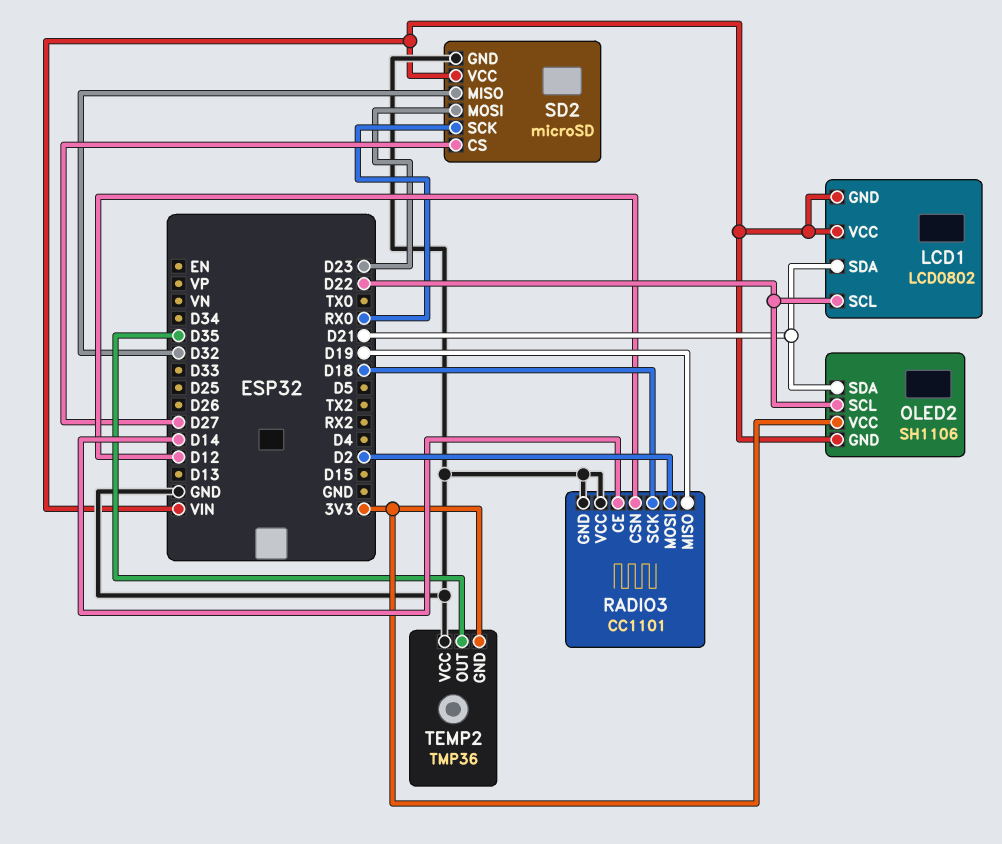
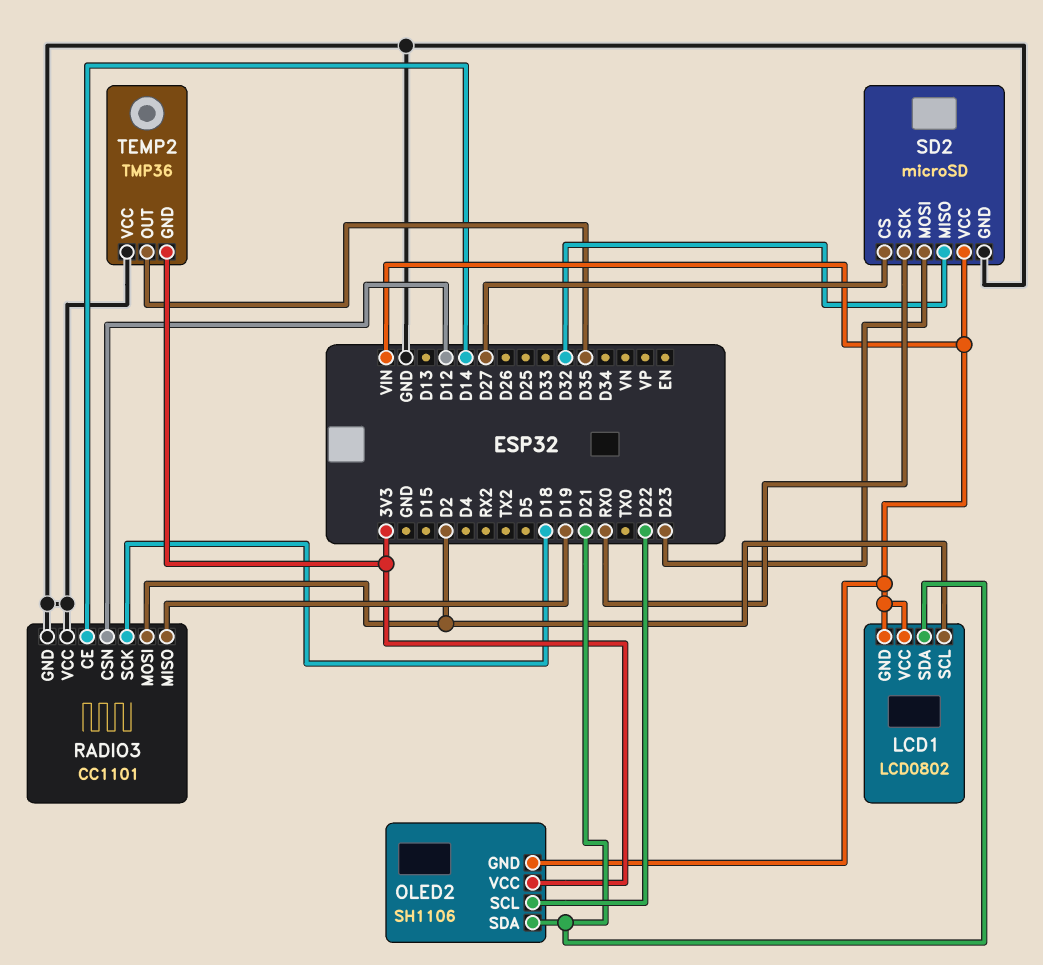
LCD1 pin SCL: D22 -> D2

